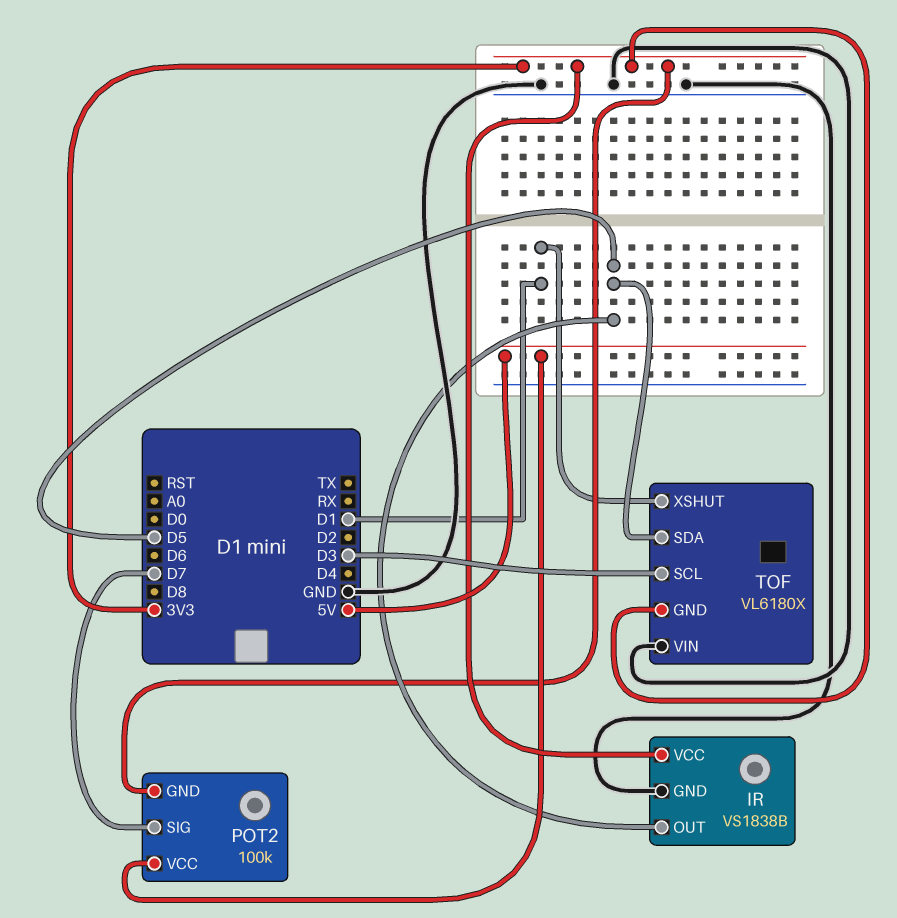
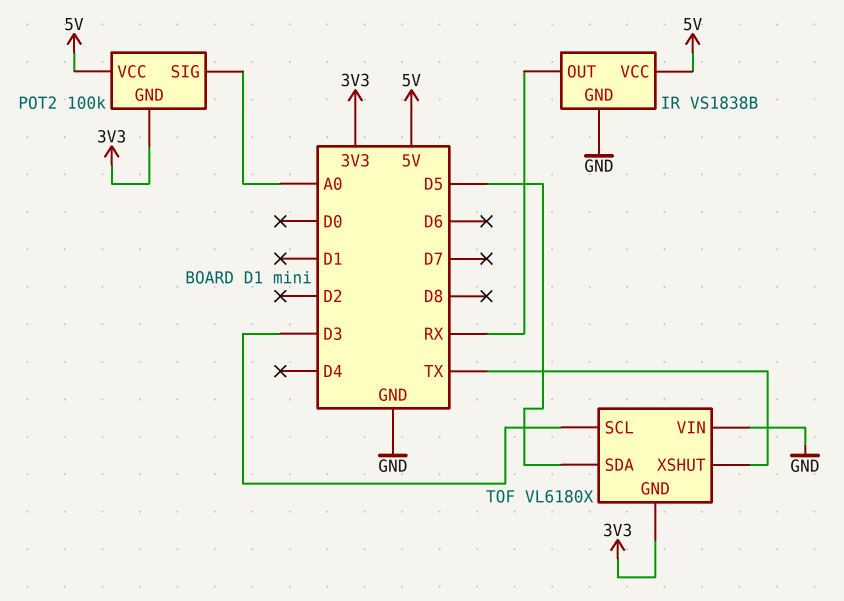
IR pin OUT: D5 -> RX
IR pin VCC: 3V3 -> 5V
POT2 pin SIG: D7 -> A0
TOF pin XSHUT: D1 -> TX

